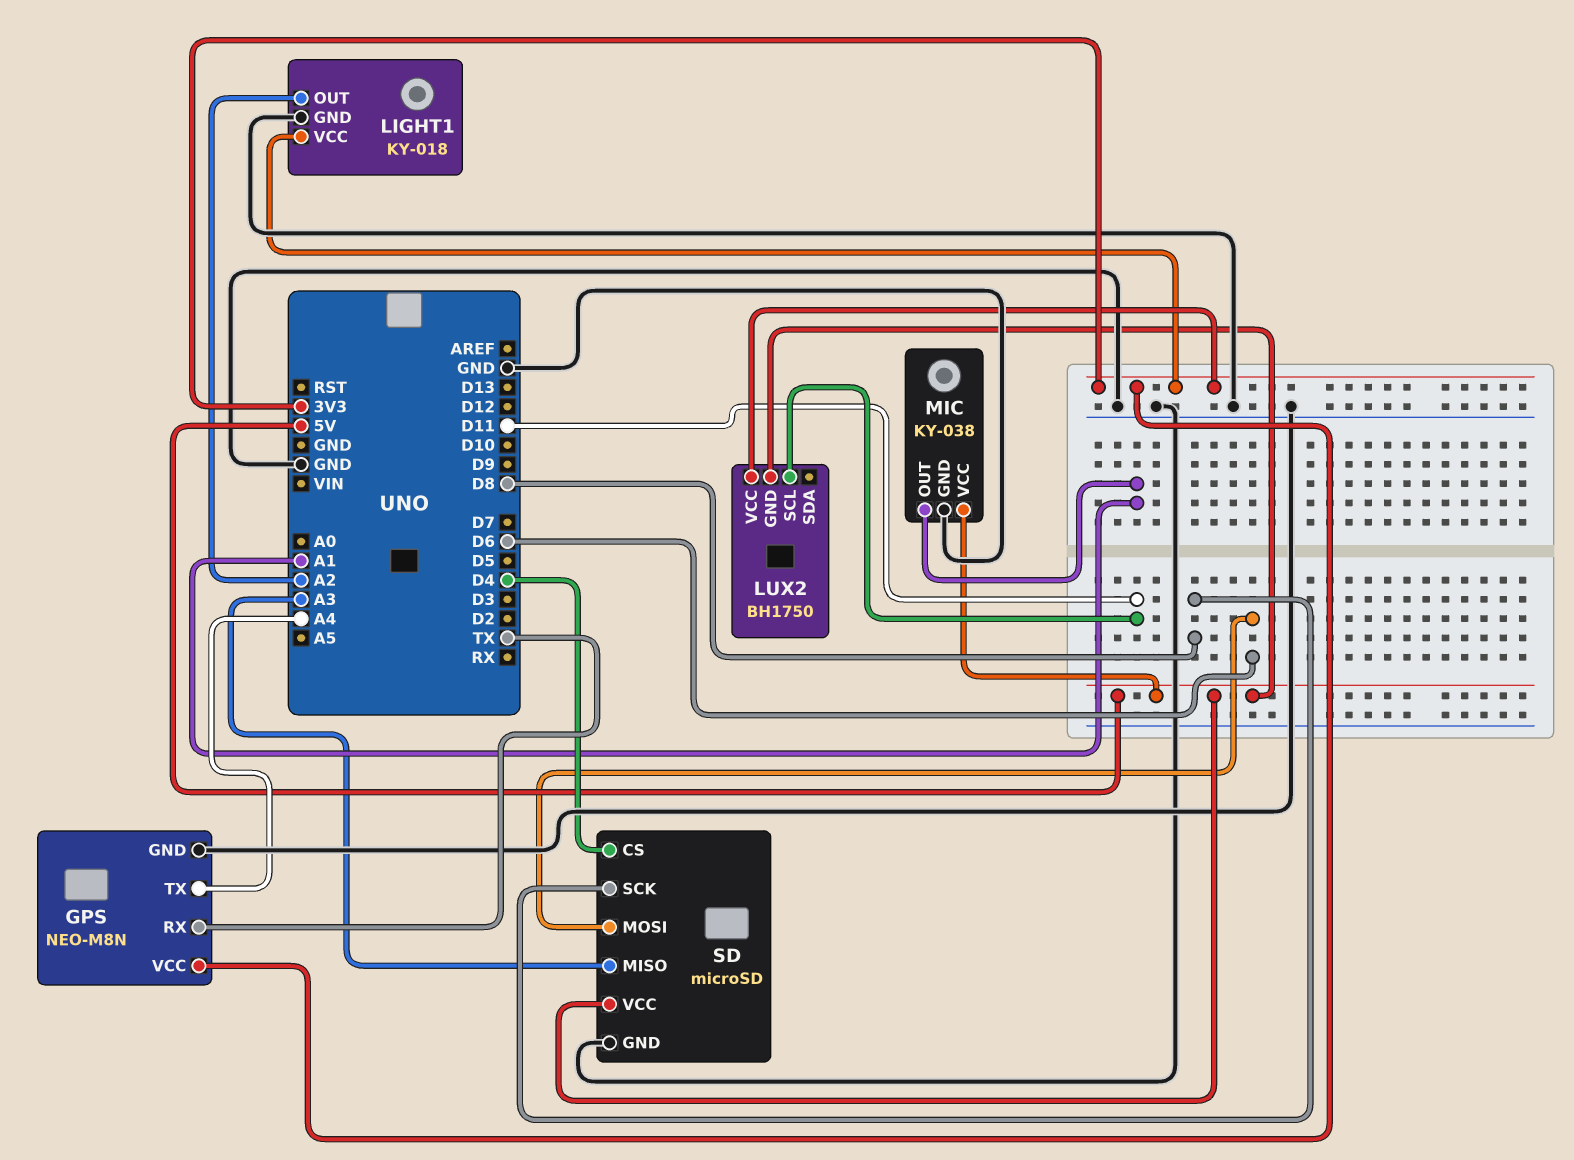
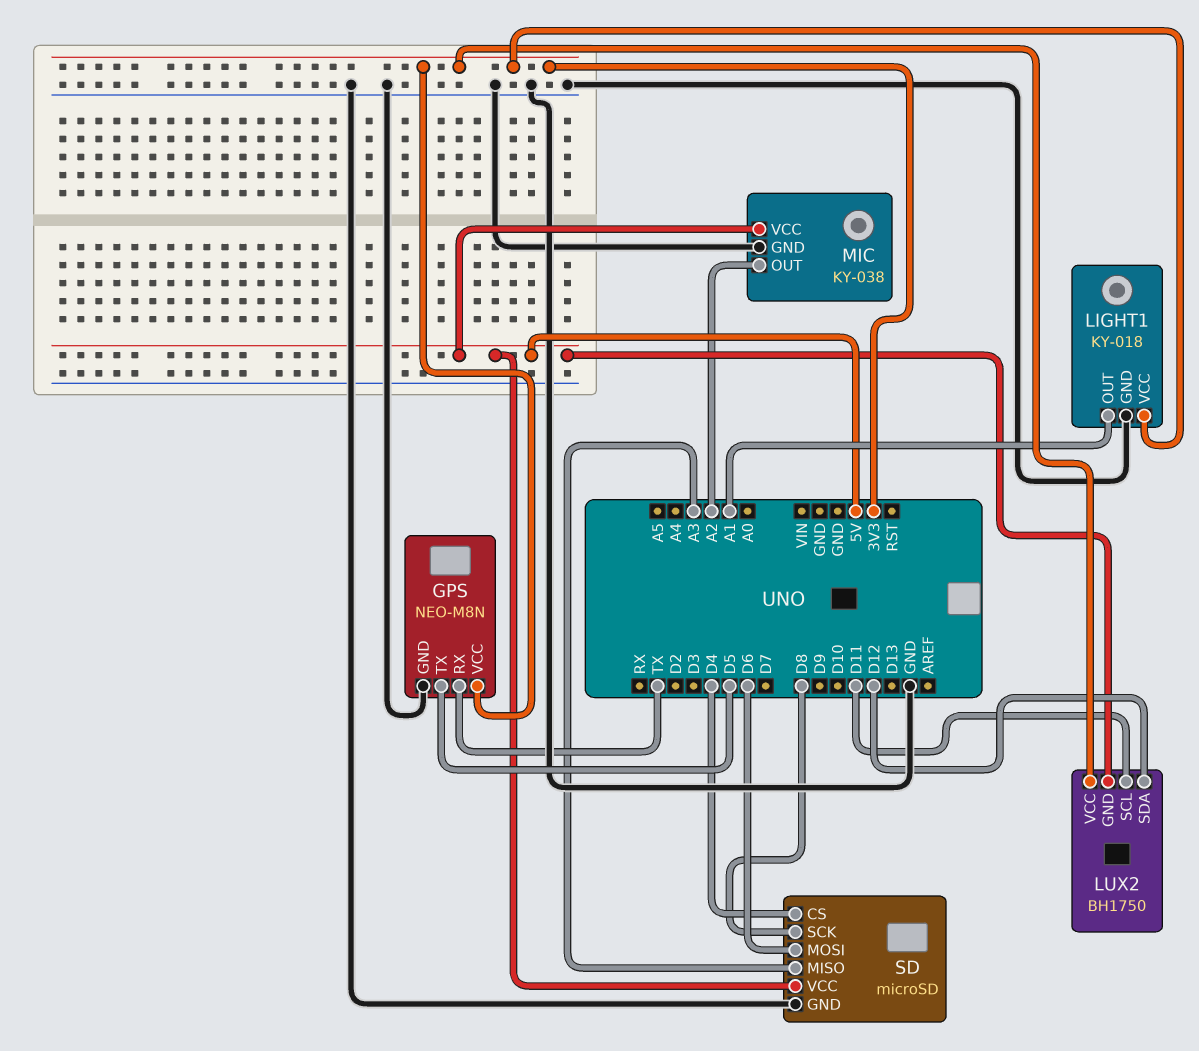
GPS pin TX: A4 -> D5
LIGHT1 pin OUT: A2 -> A1
LUX2 pin SDA: none -> D12
MIC pin OUT: A1 -> A2

